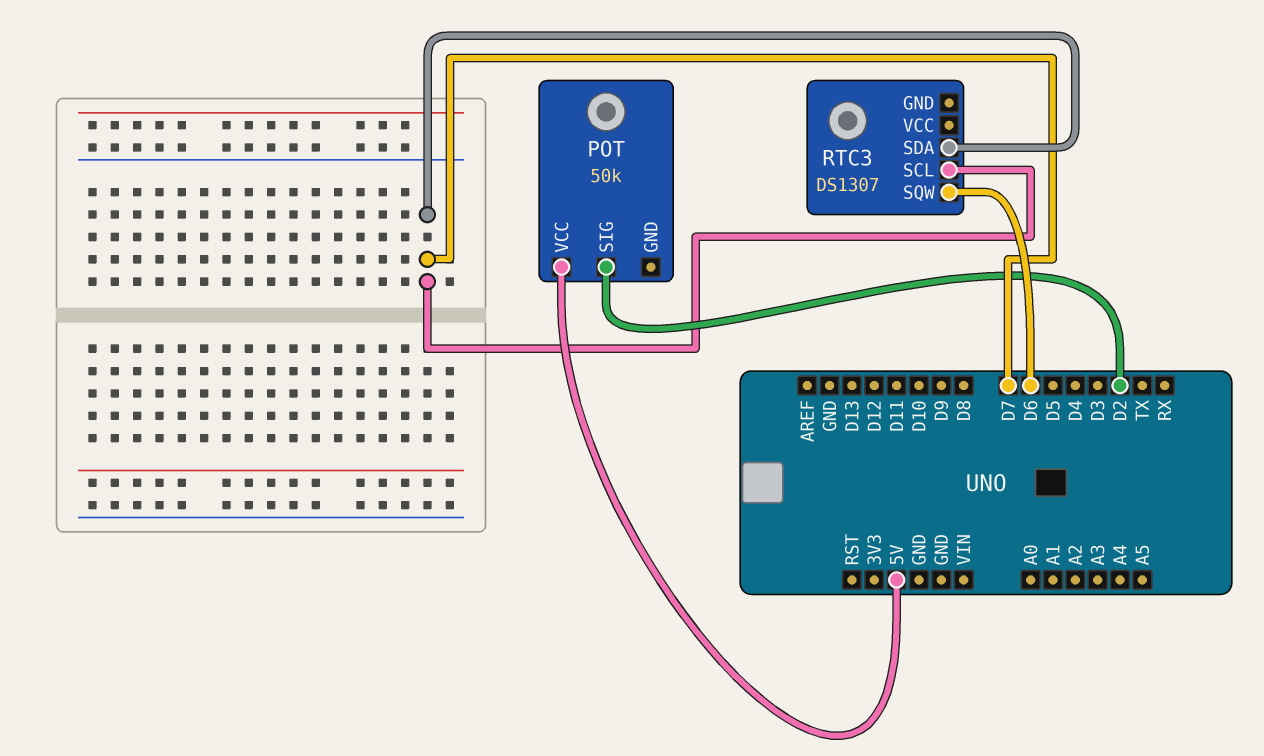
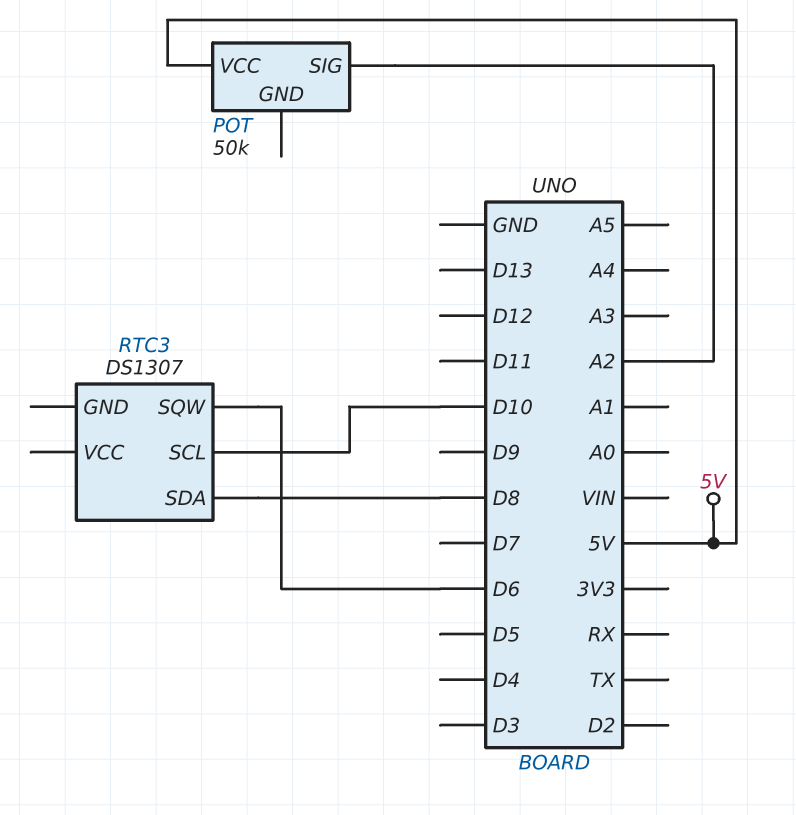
POT pin SIG: D2 -> A2
RTC3 pin SCL: D7 -> D10
RTC3 pin SDA: D7 -> D8

